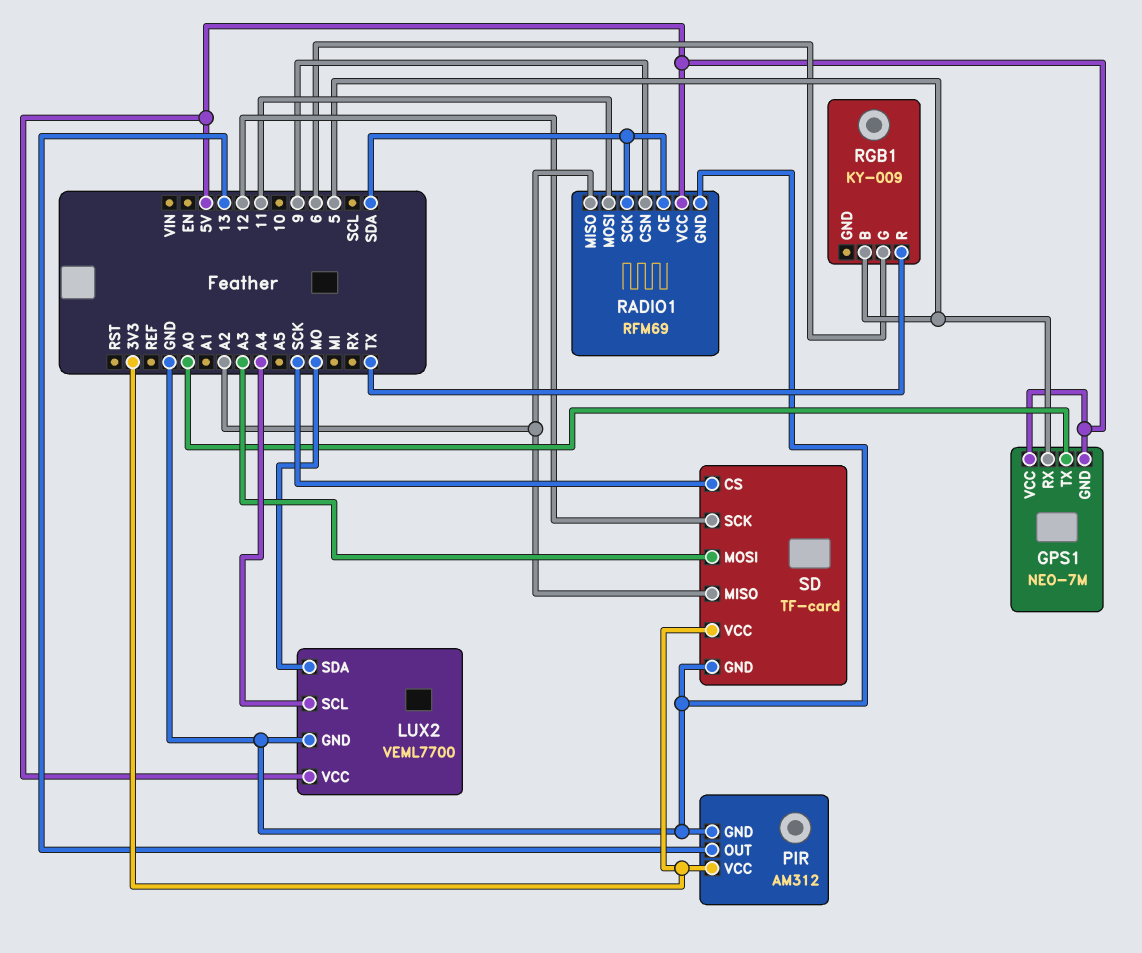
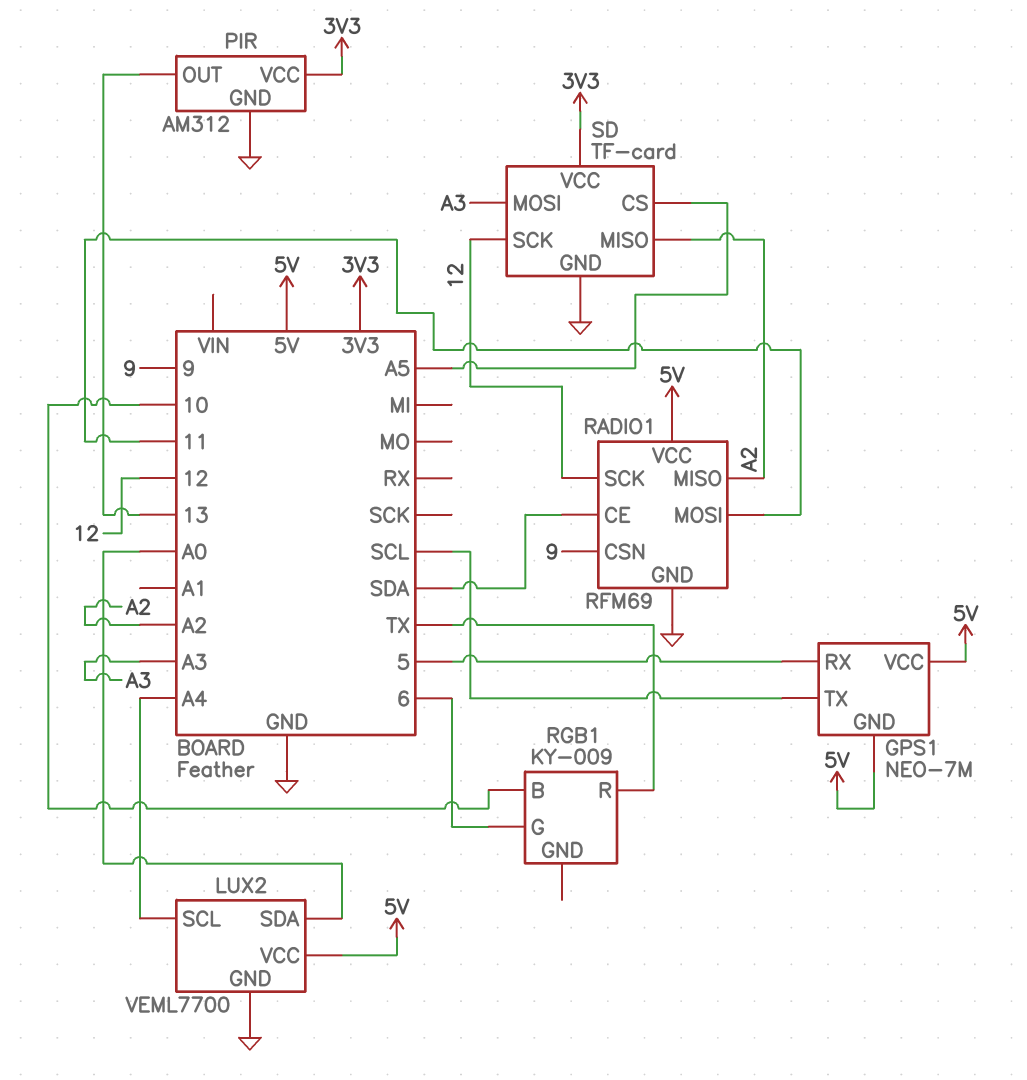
GPS1 pin TX: A0 -> SCL
LUX2 pin SDA: MO -> A0
RADIO1 pin SCK: SDA -> 12
RGB1 pin B: 5 -> 10
SD pin CS: SCK -> A5

